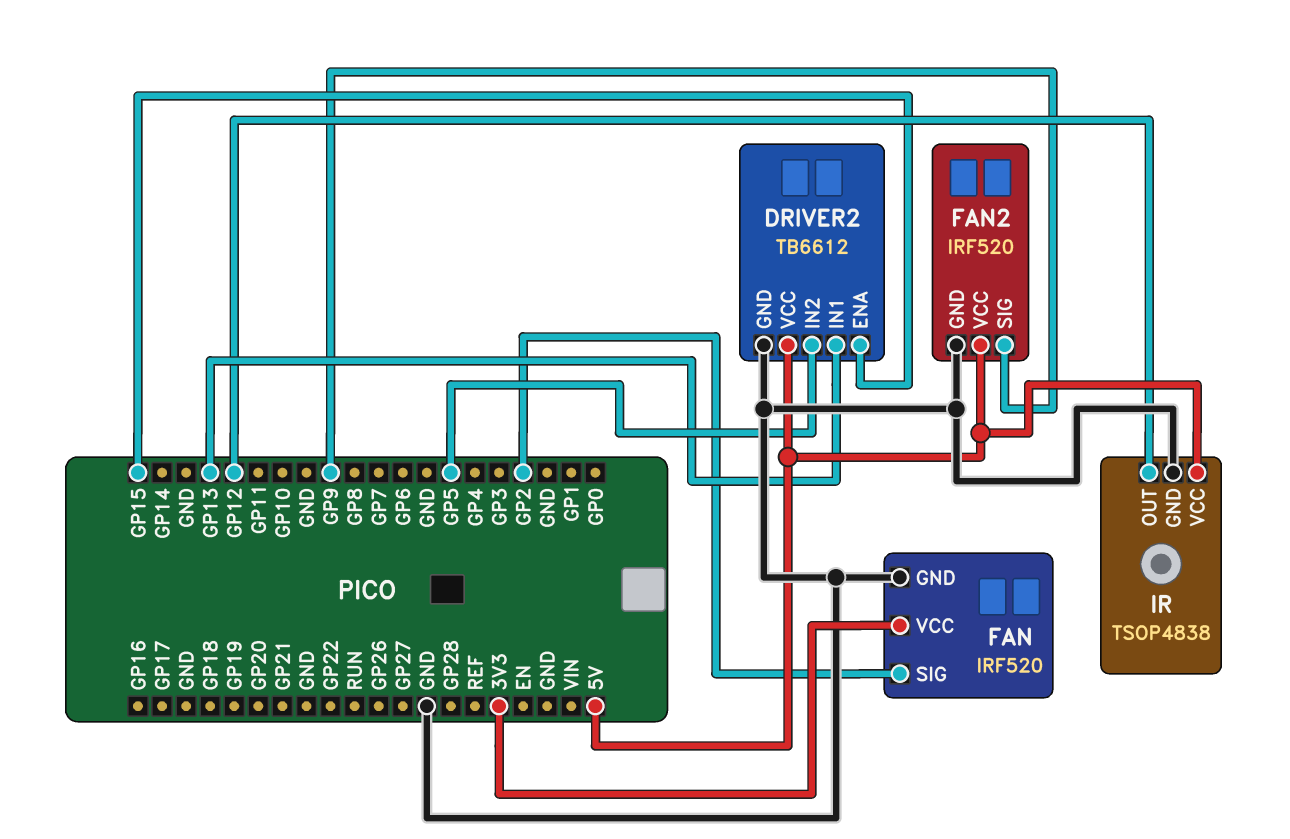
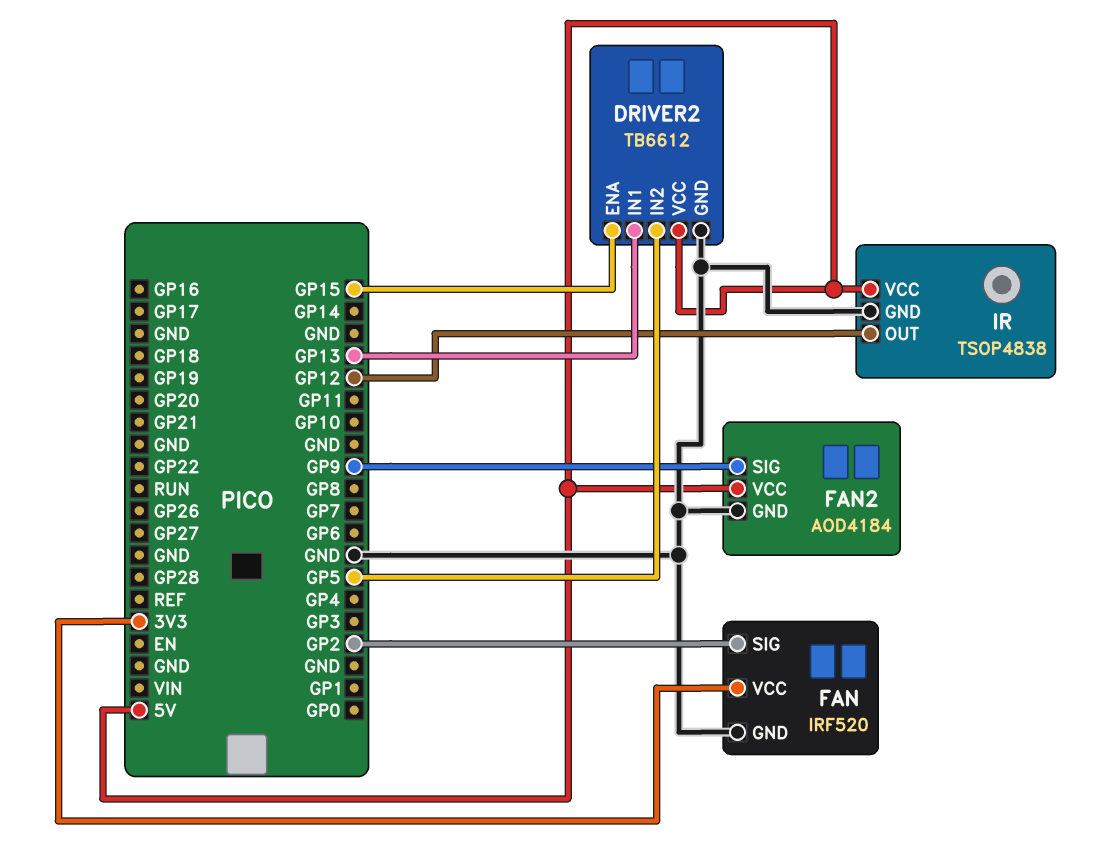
FAN2: IRF520 -> AOD4184

